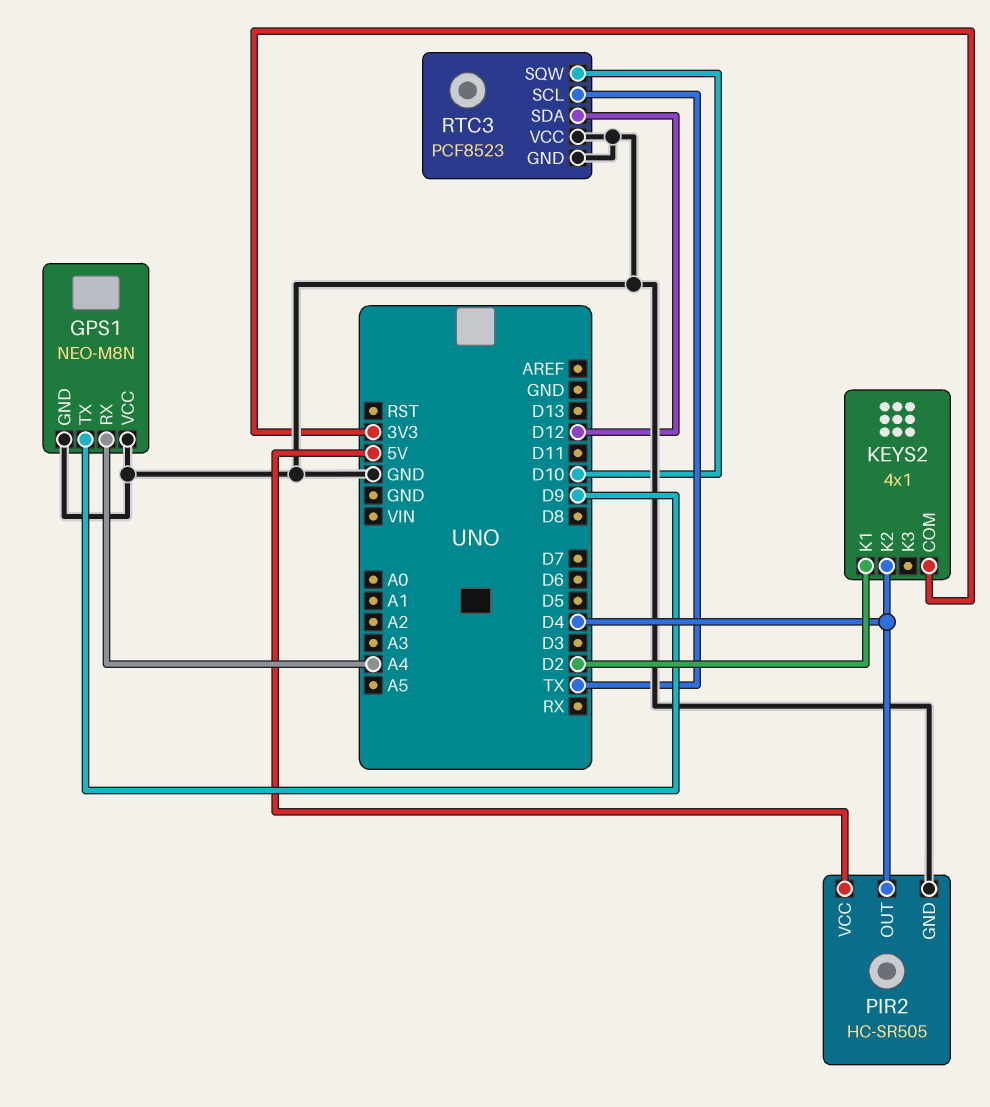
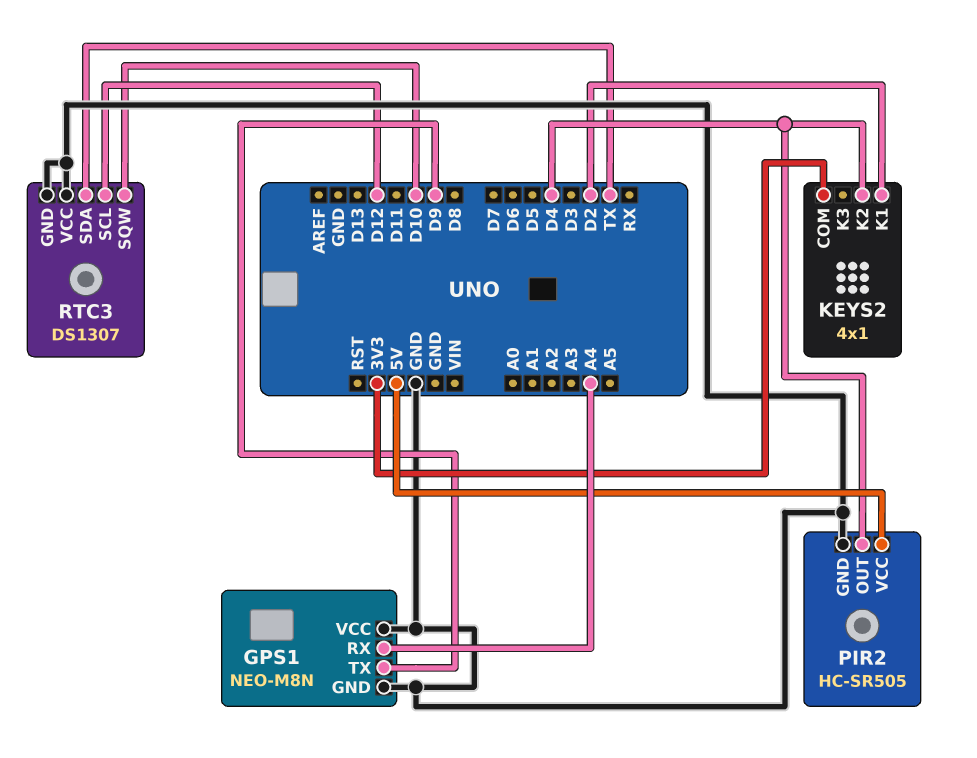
RTC3: PCF8523 -> DS1307
RTC3 pin SCL: TX -> D12
RTC3 pin SDA: D12 -> TX

